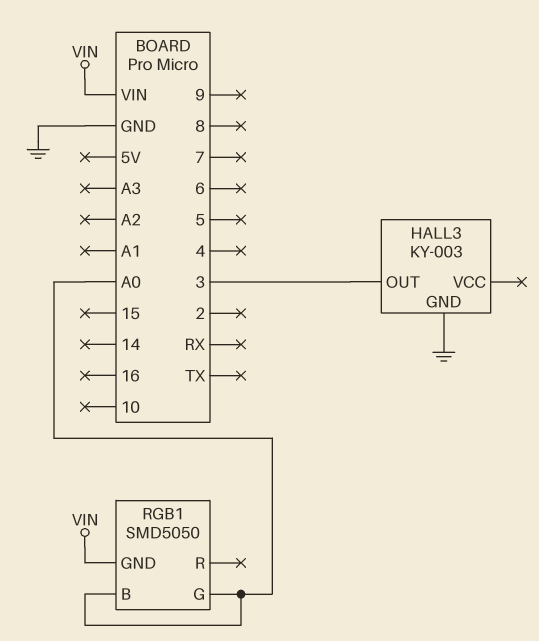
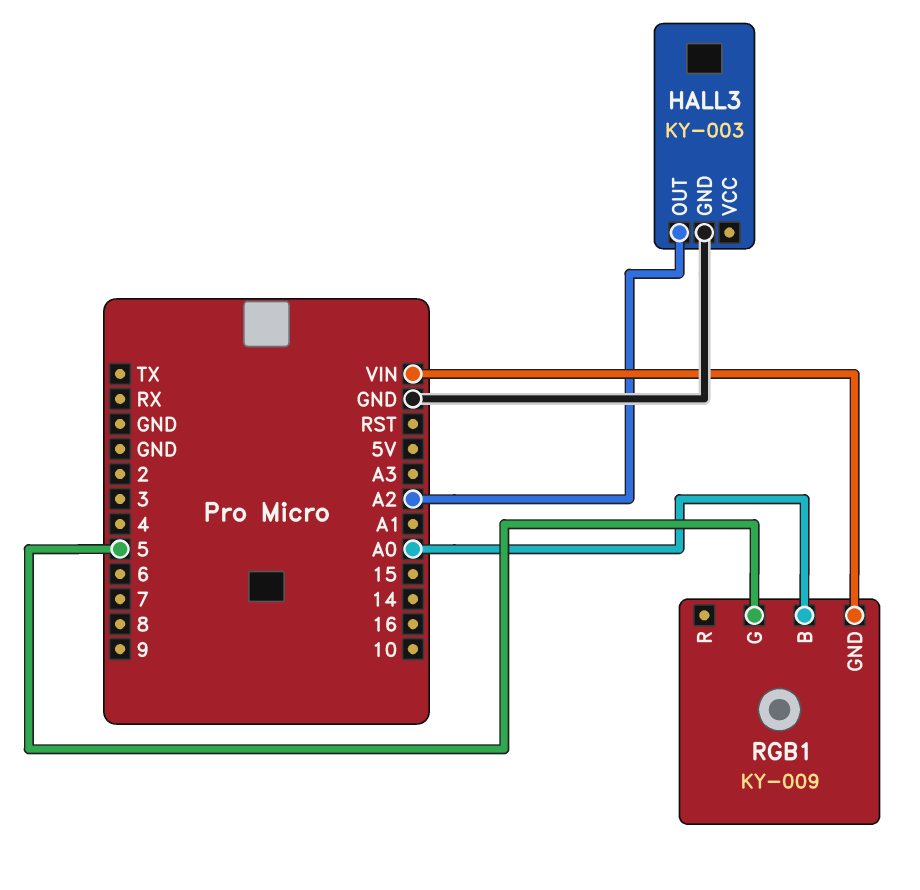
HALL3 pin OUT: 3 -> A2
RGB1: SMD5050 -> KY-009
RGB1 pin G: A0 -> 5

